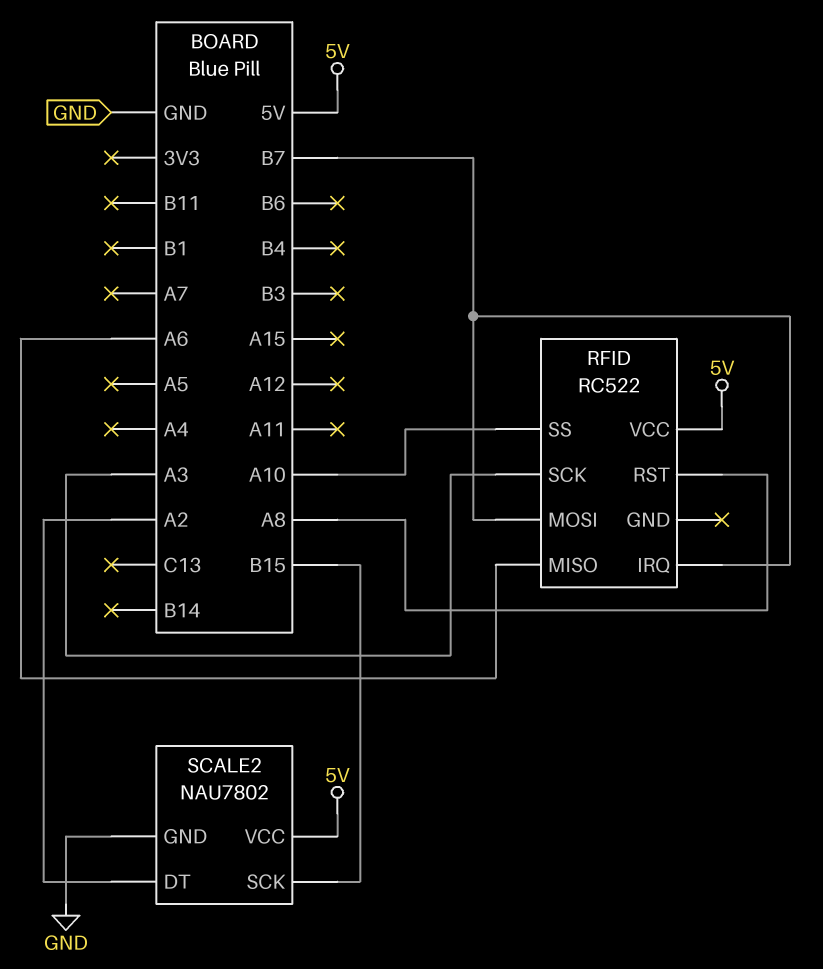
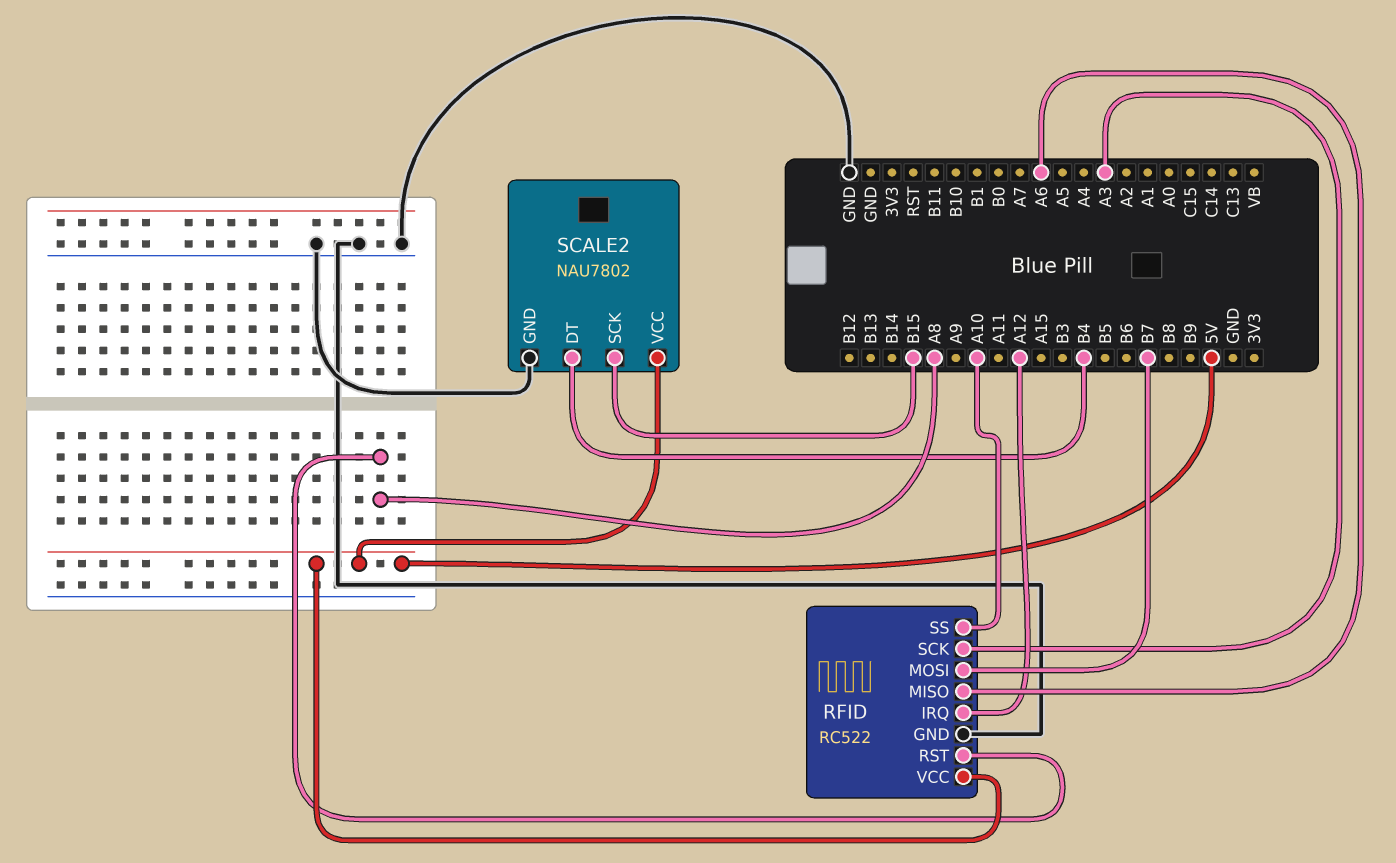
RFID pin GND: none -> GND
RFID pin IRQ: B7 -> A12
SCALE2 pin DT: A2 -> B4

